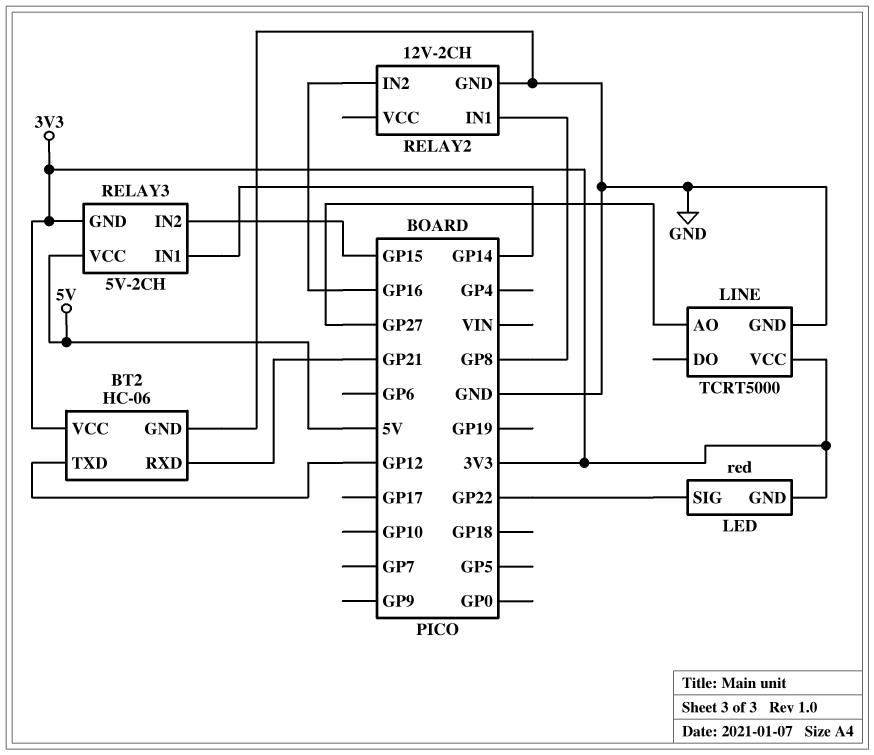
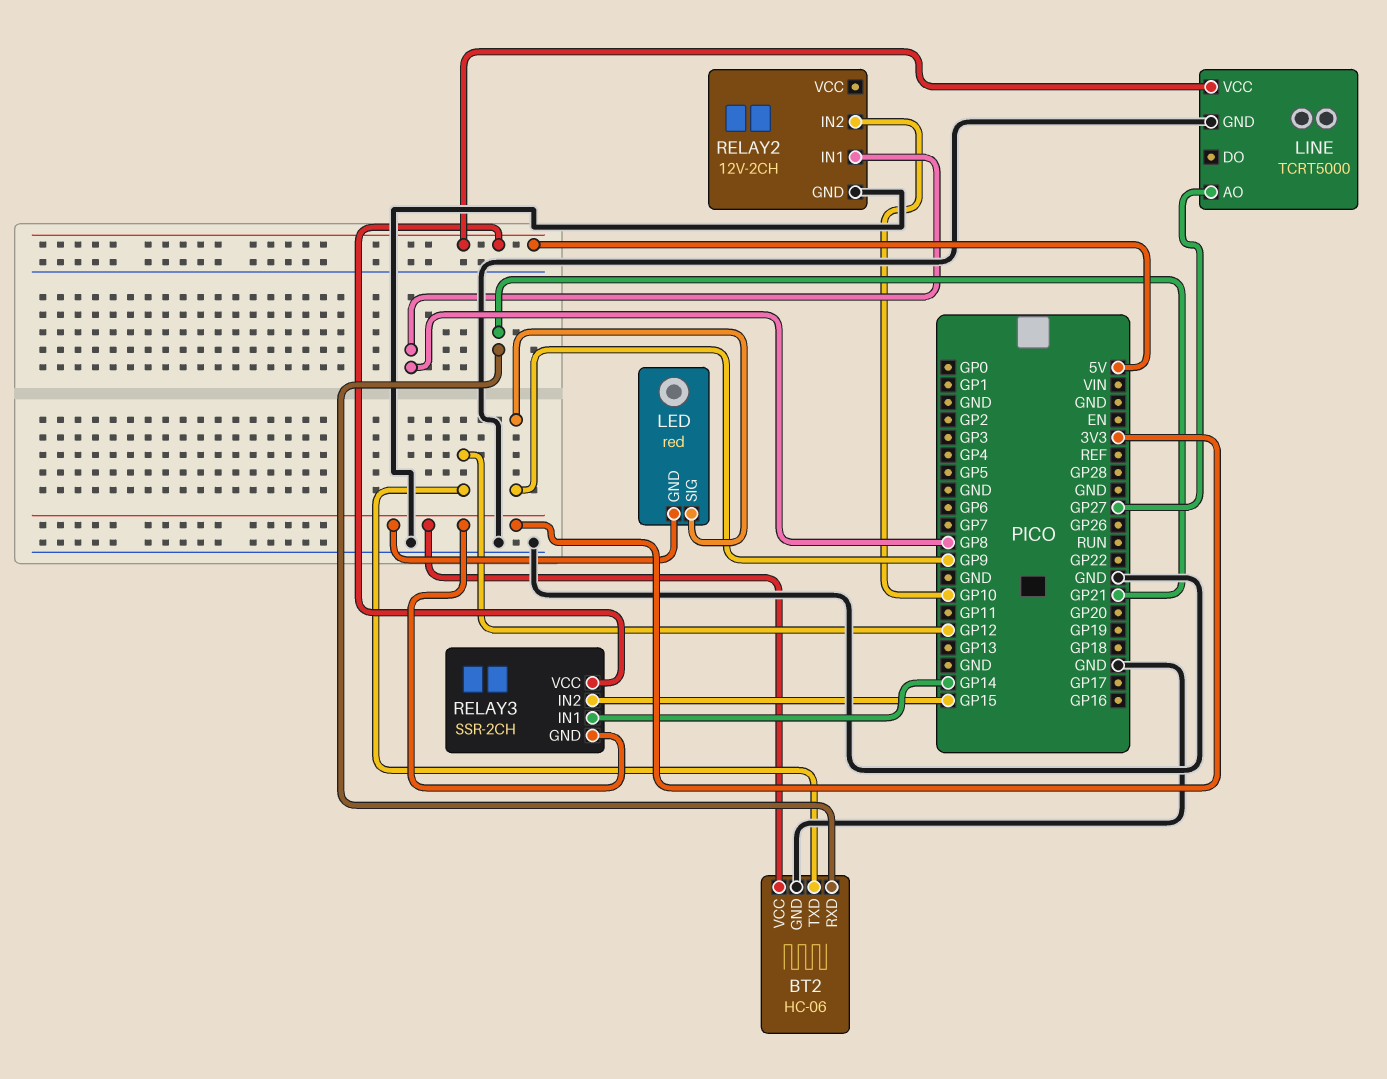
LED pin SIG: GP22 -> GP9
LINE pin VCC: 3V3 -> 5V
RELAY2 pin IN2: GP16 -> GP10
RELAY3: 5V-2CH -> SSR-2CH

